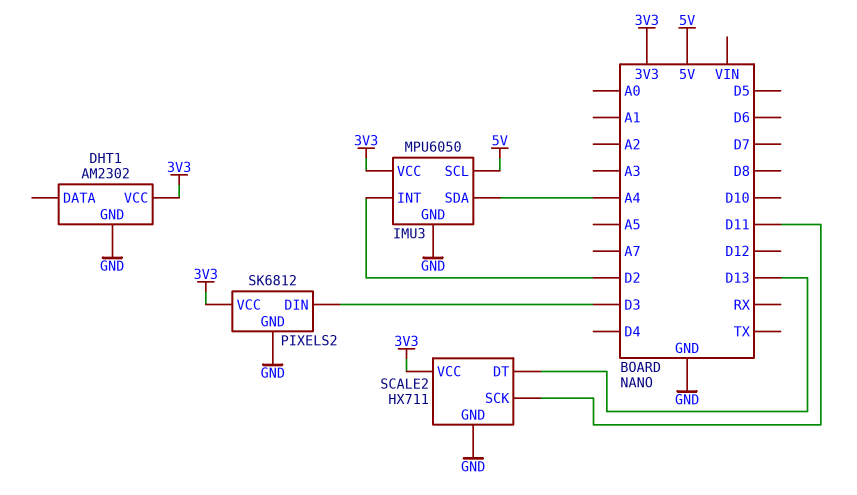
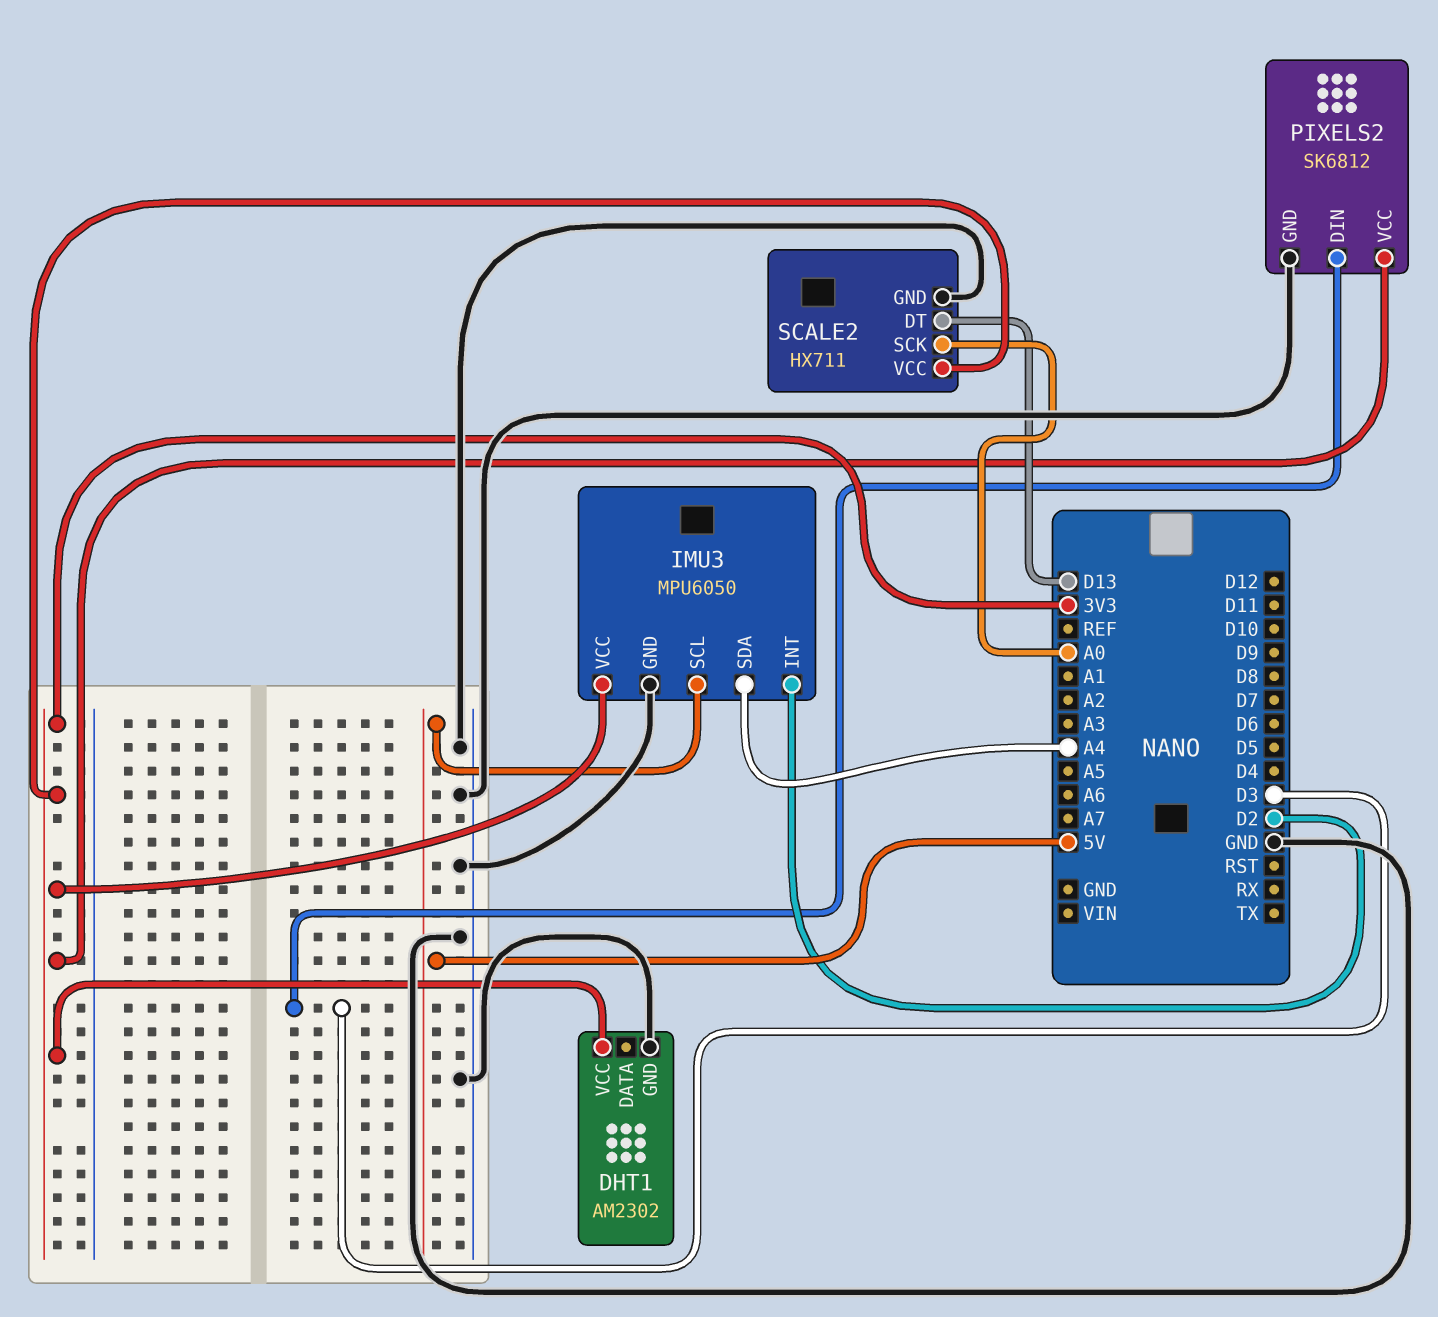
SCALE2 pin SCK: D11 -> A0

